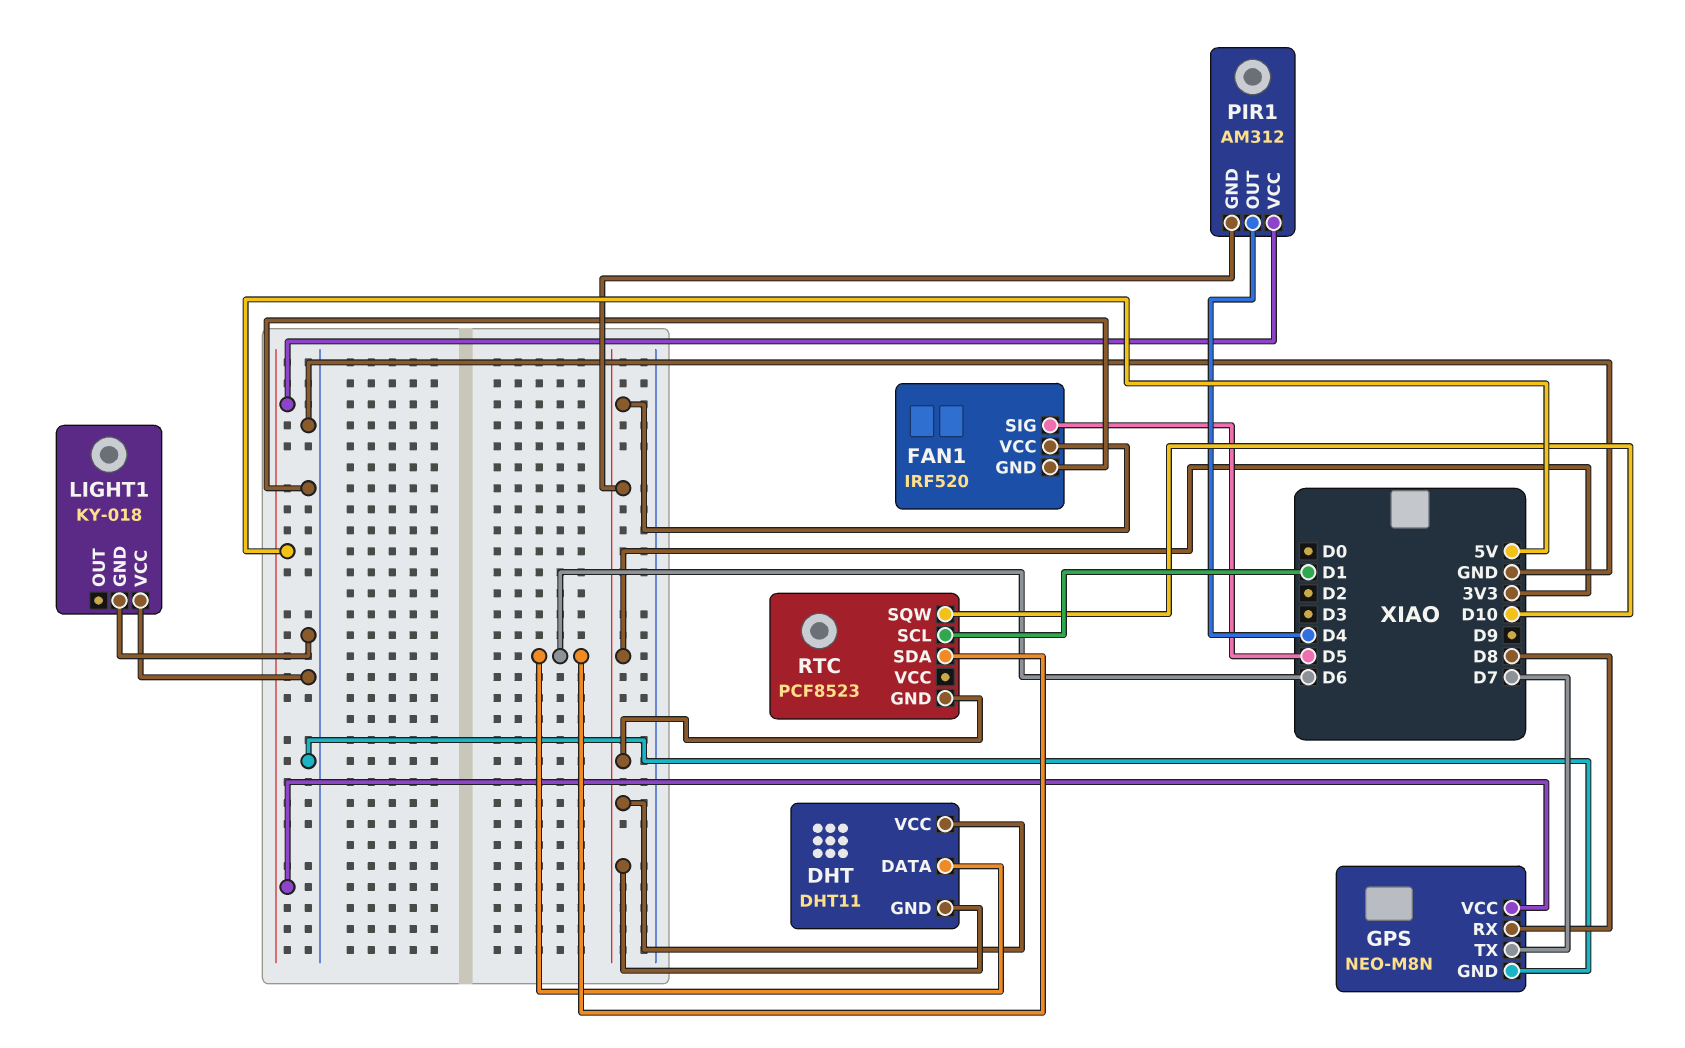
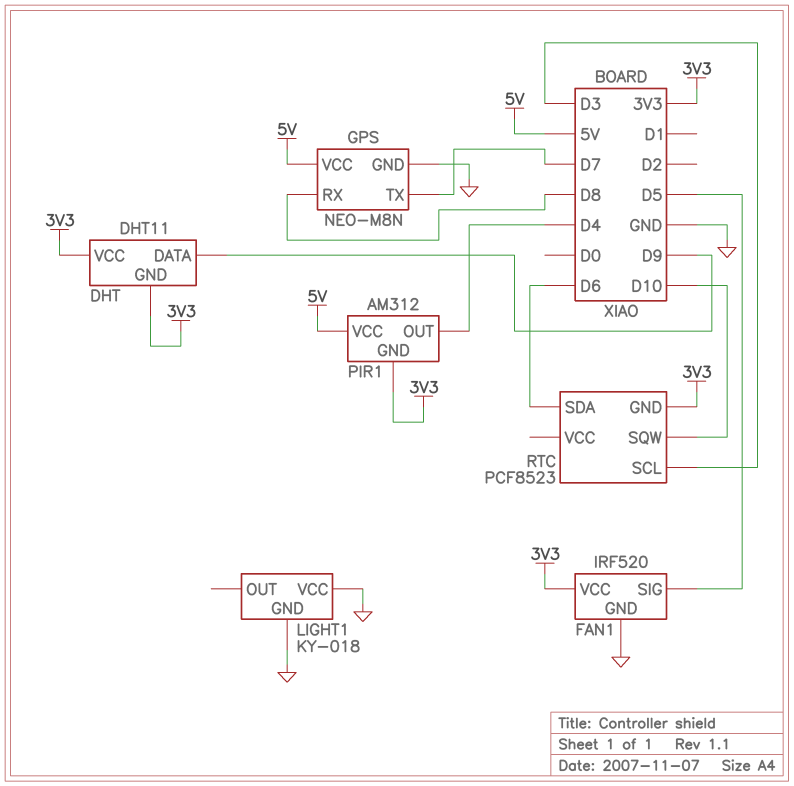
DHT pin DATA: D6 -> D9
RTC pin SCL: D1 -> D3

